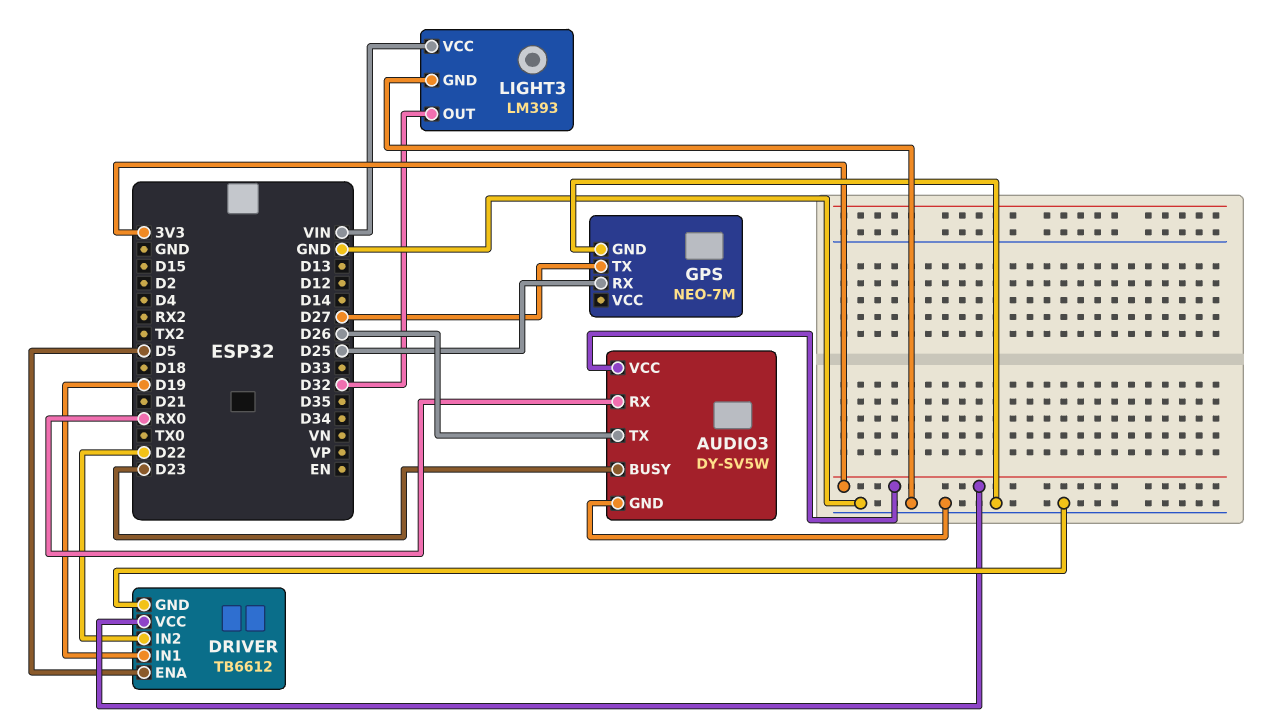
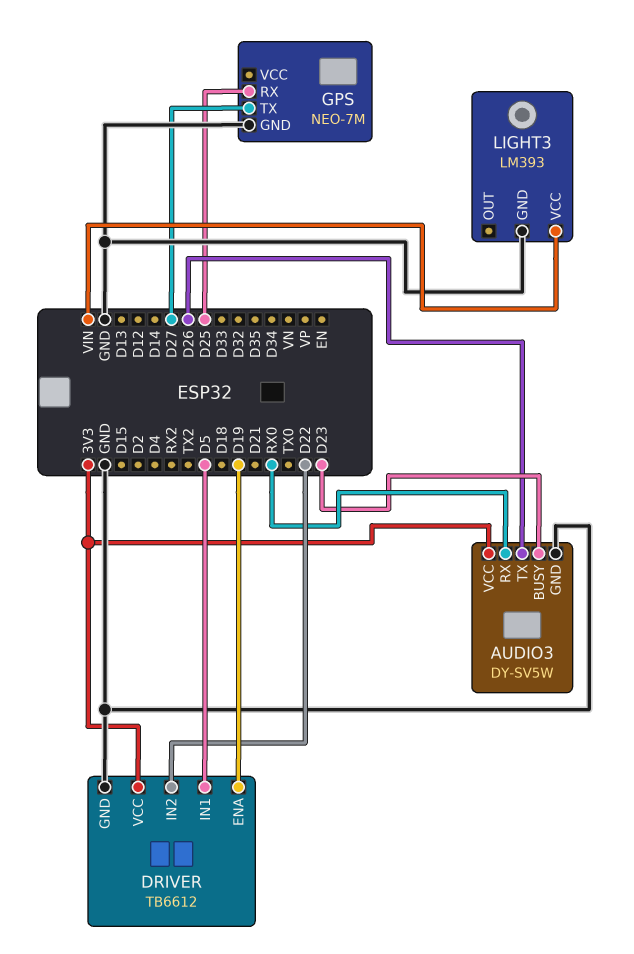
DRIVER pin ENA: D5 -> D19
DRIVER pin IN1: D19 -> D5
LIGHT3 pin OUT: D32 -> none

